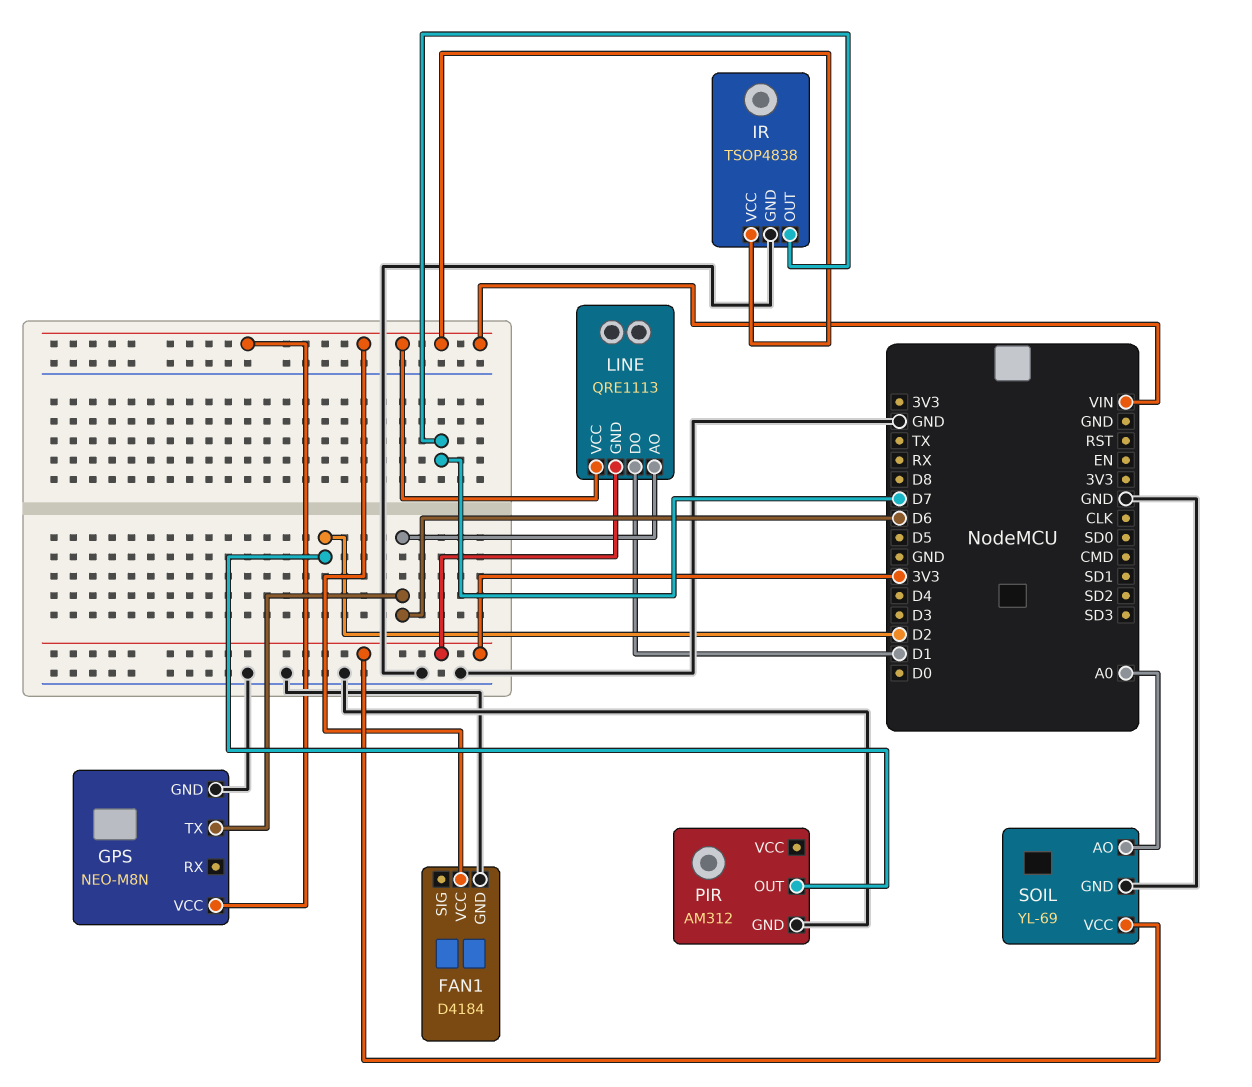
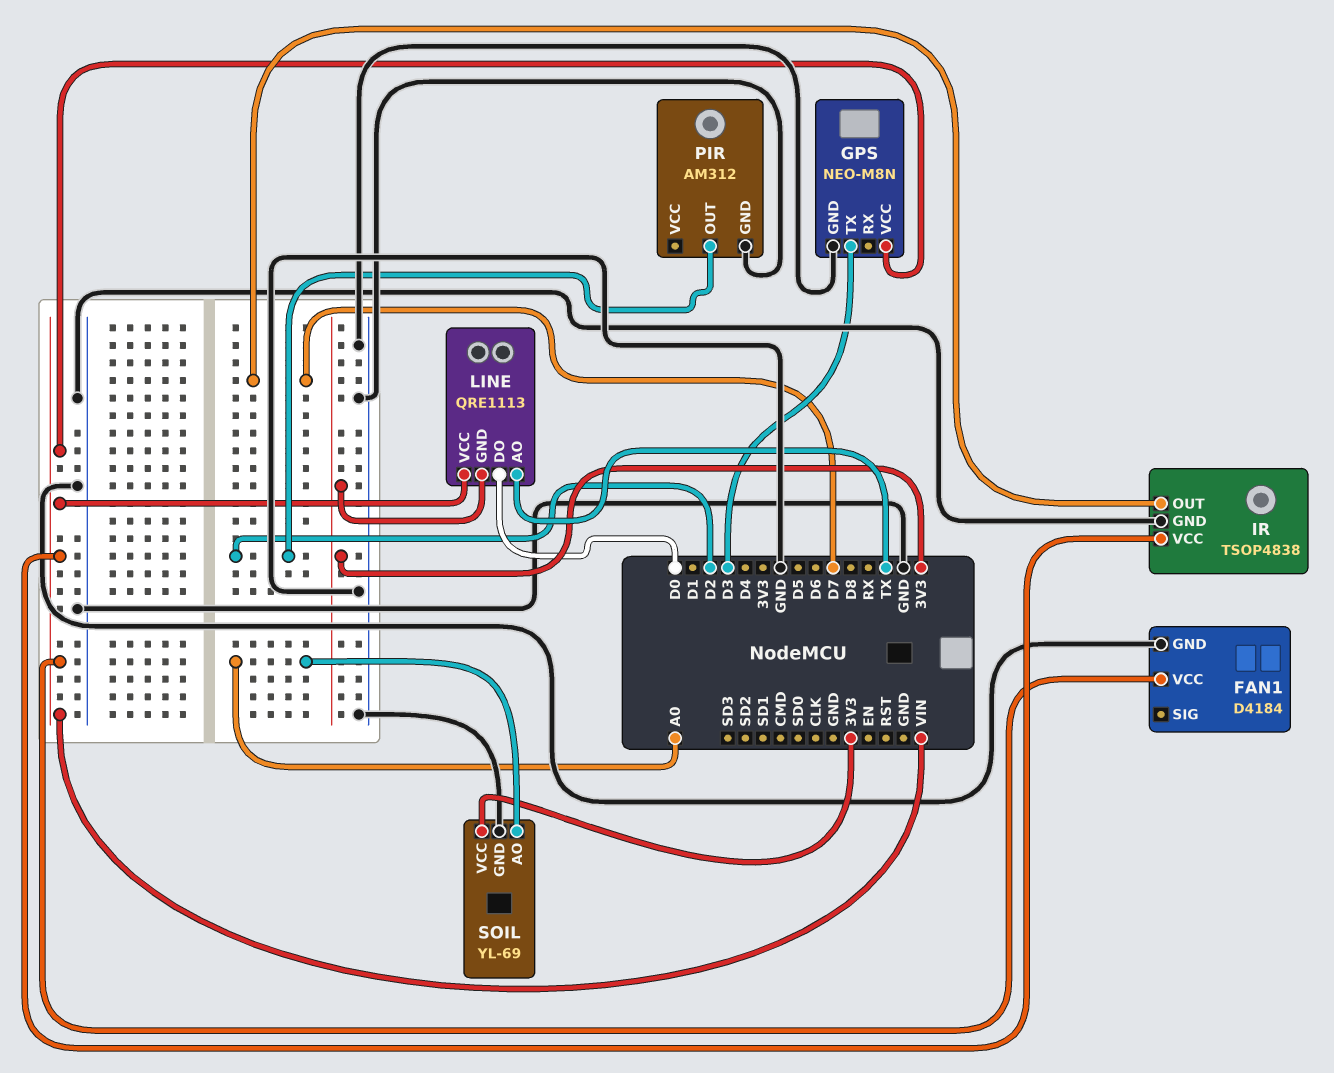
GPS pin TX: D6 -> D3
LINE pin AO: D6 -> TX
LINE pin DO: D1 -> D0

